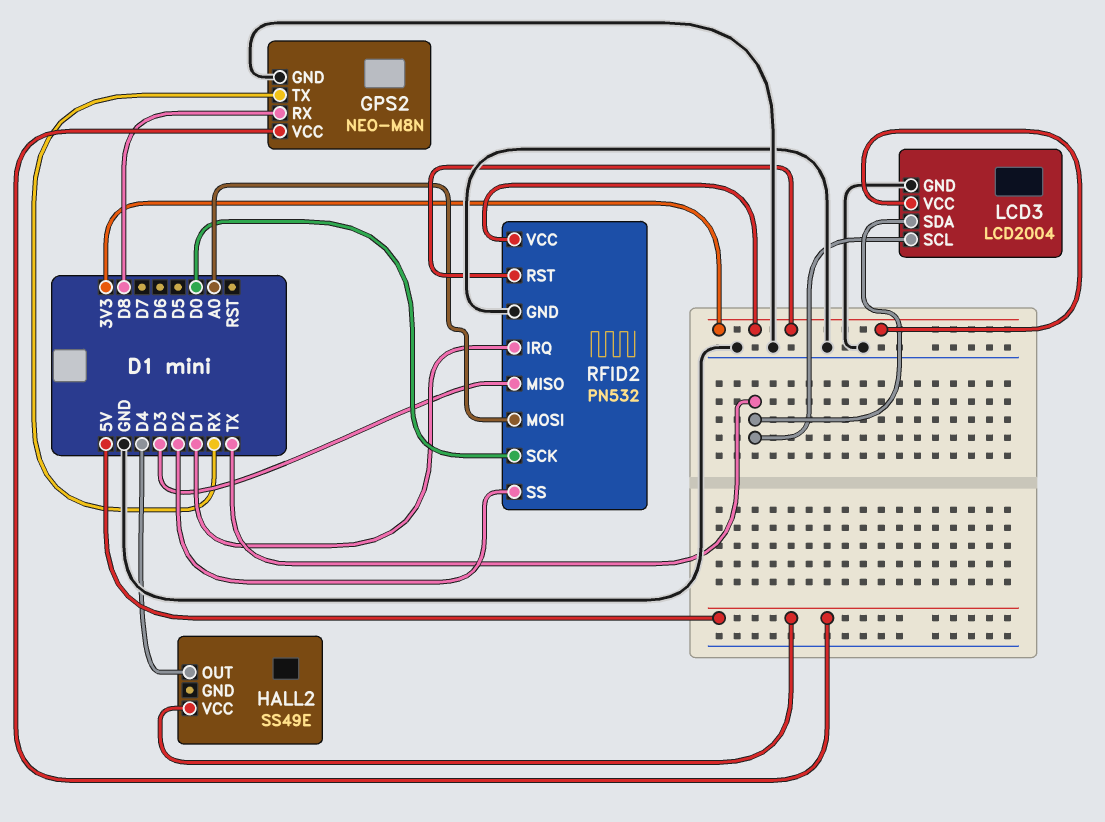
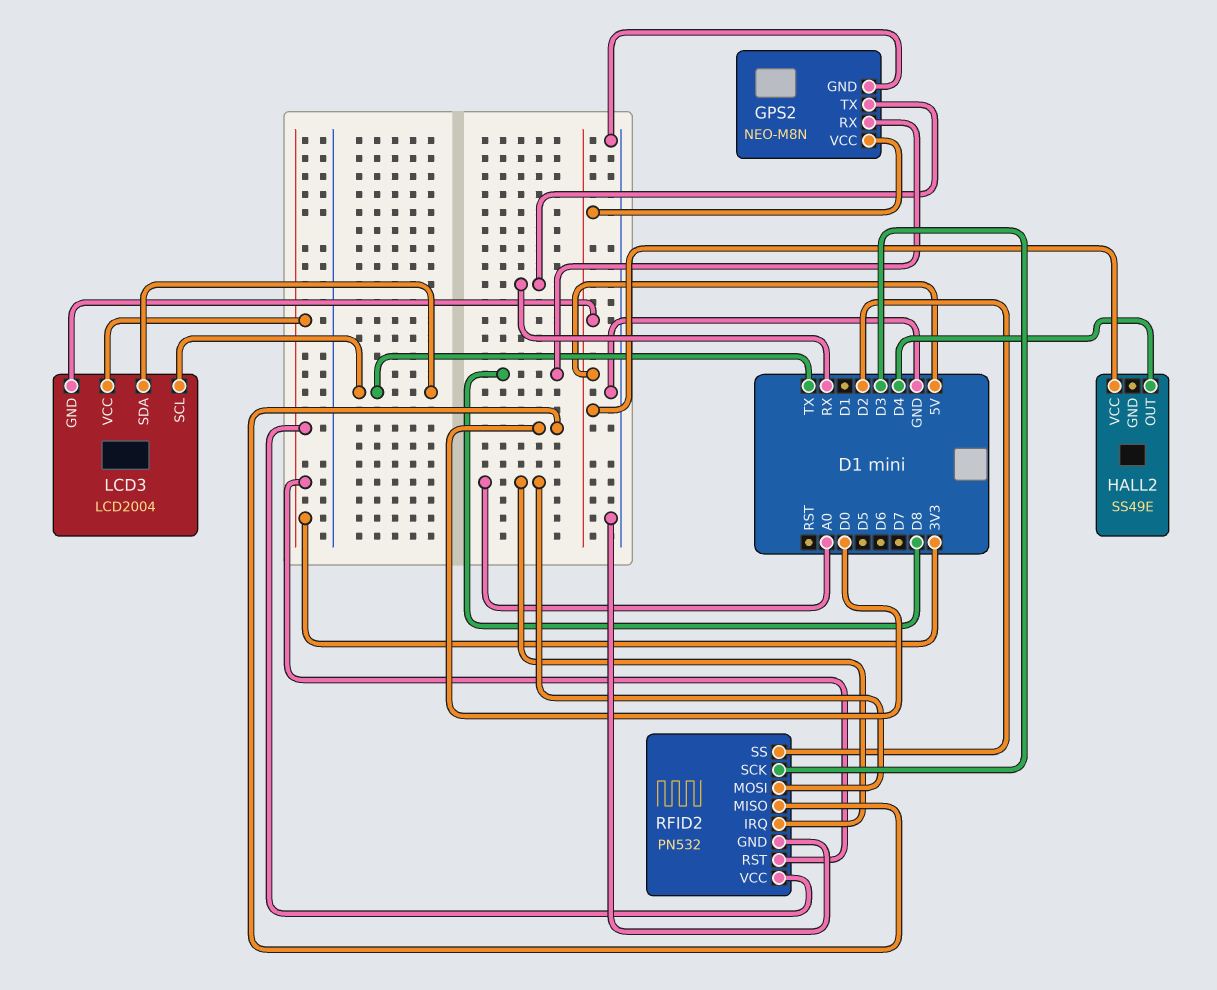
LCD3 pin GND: GND -> 5V
RFID2 pin IRQ: D1 -> A0
RFID2 pin MISO: D3 -> D0
RFID2 pin SCK: D0 -> D3

